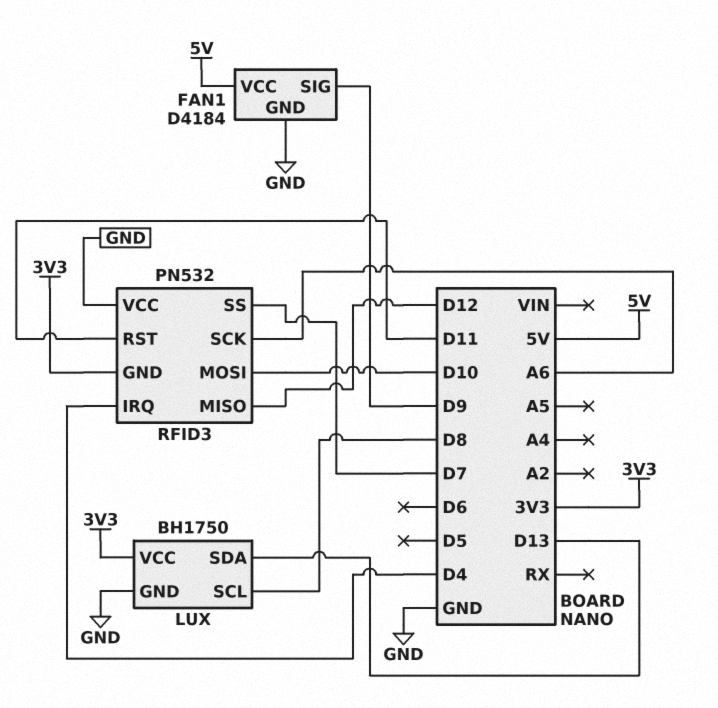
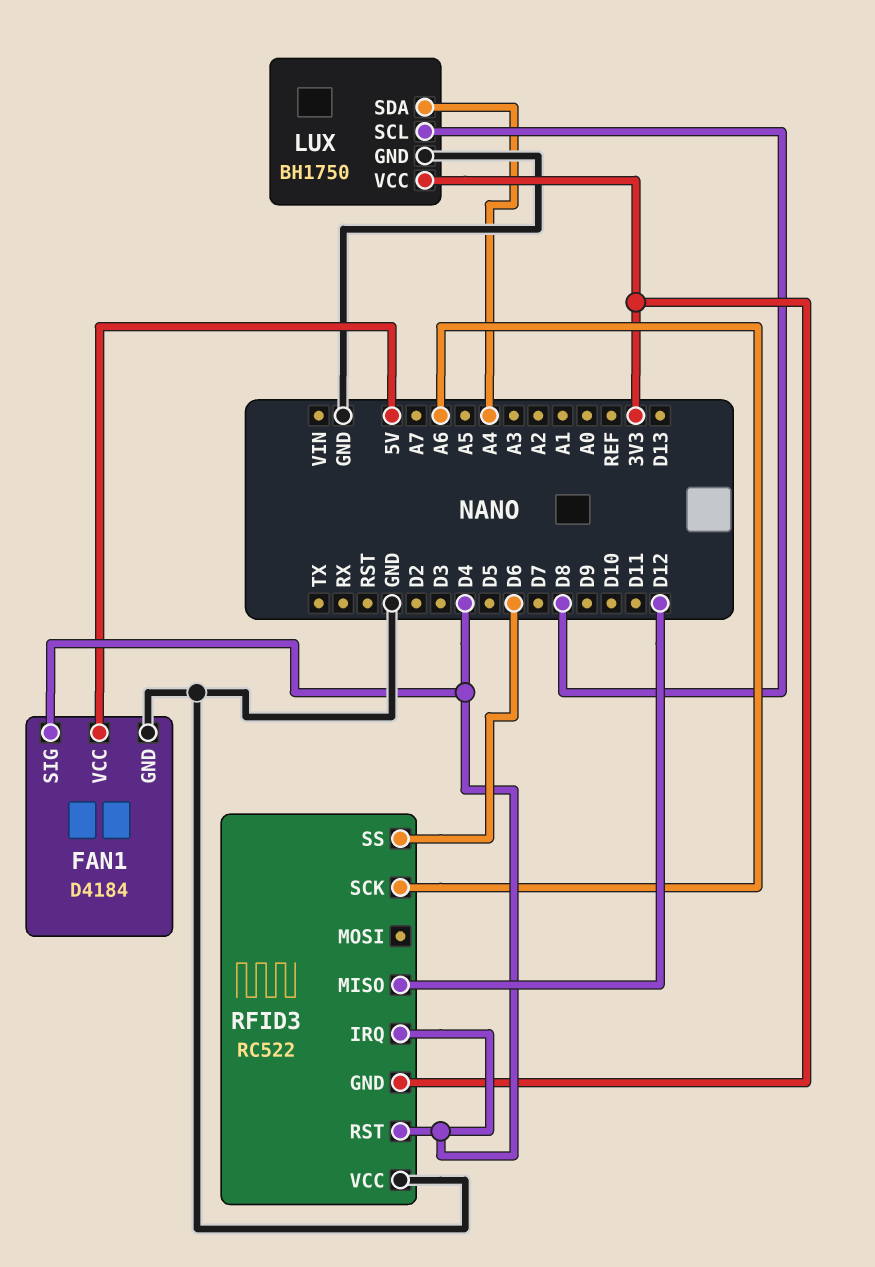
FAN1 pin SIG: D9 -> D4
LUX pin SDA: D13 -> A4
RFID3: PN532 -> RC522
RFID3 pin MOSI: D10 -> none
RFID3 pin RST: D11 -> D4
RFID3 pin SS: D7 -> D6

